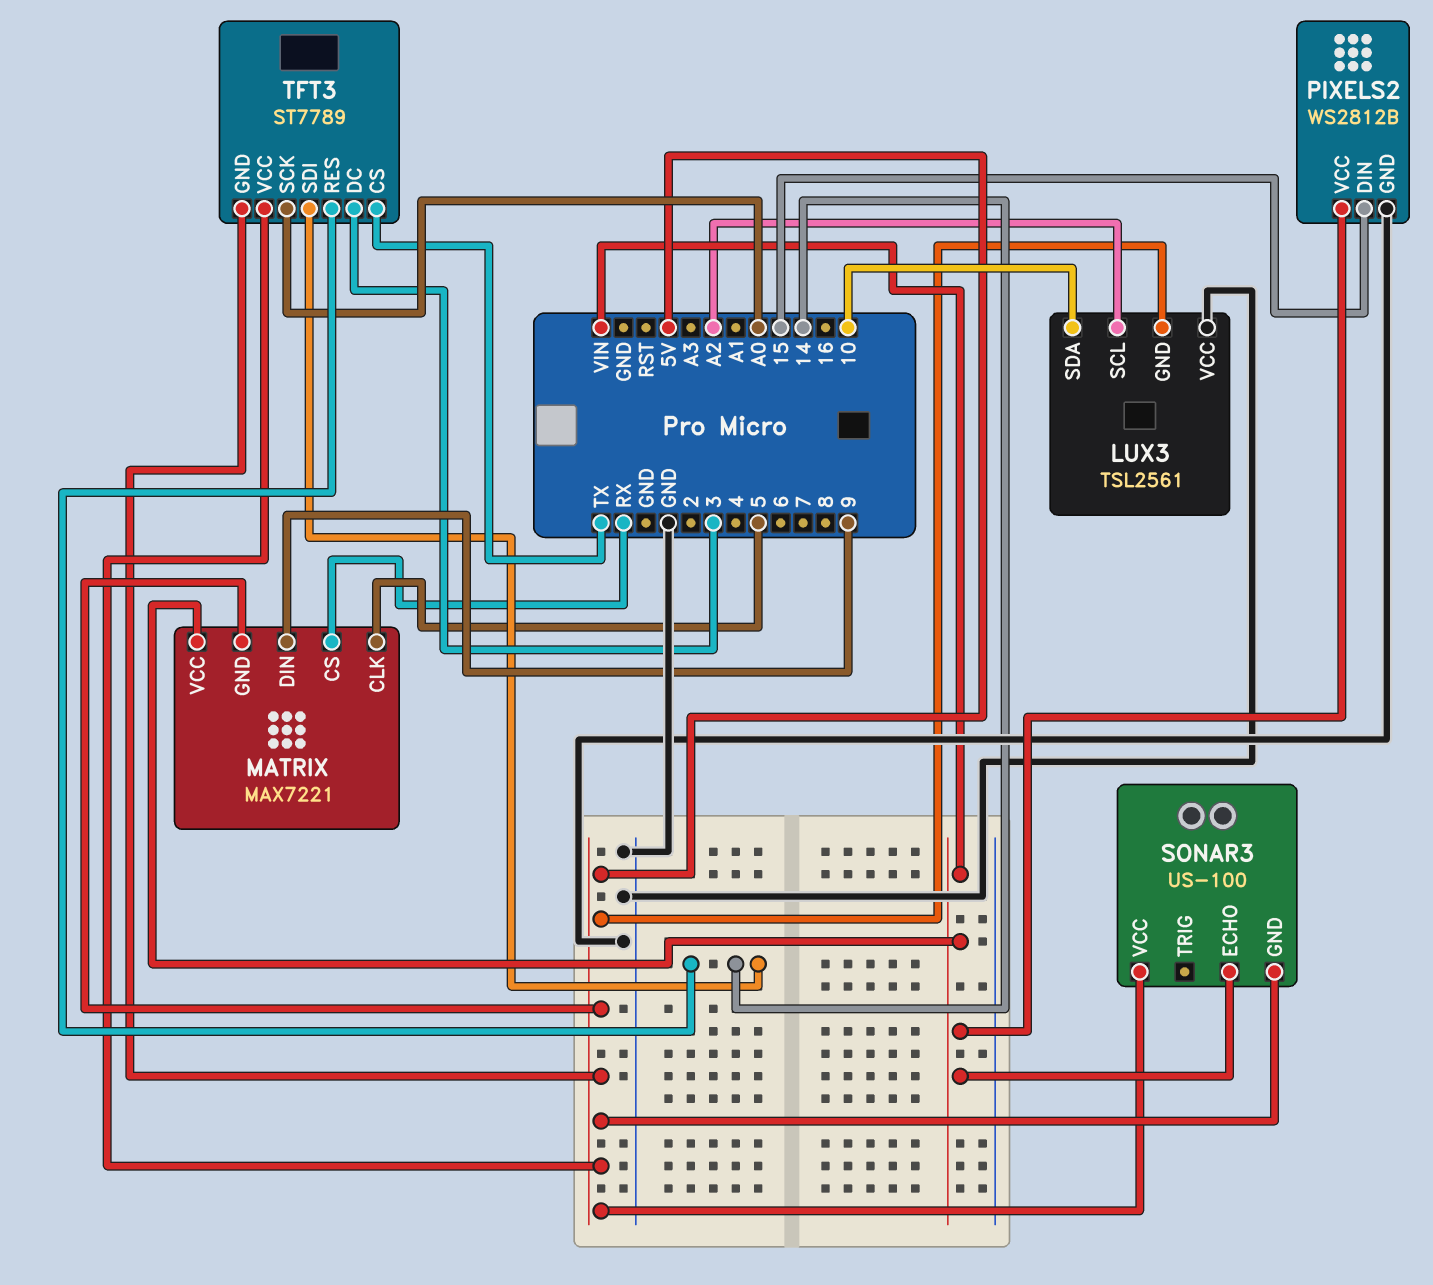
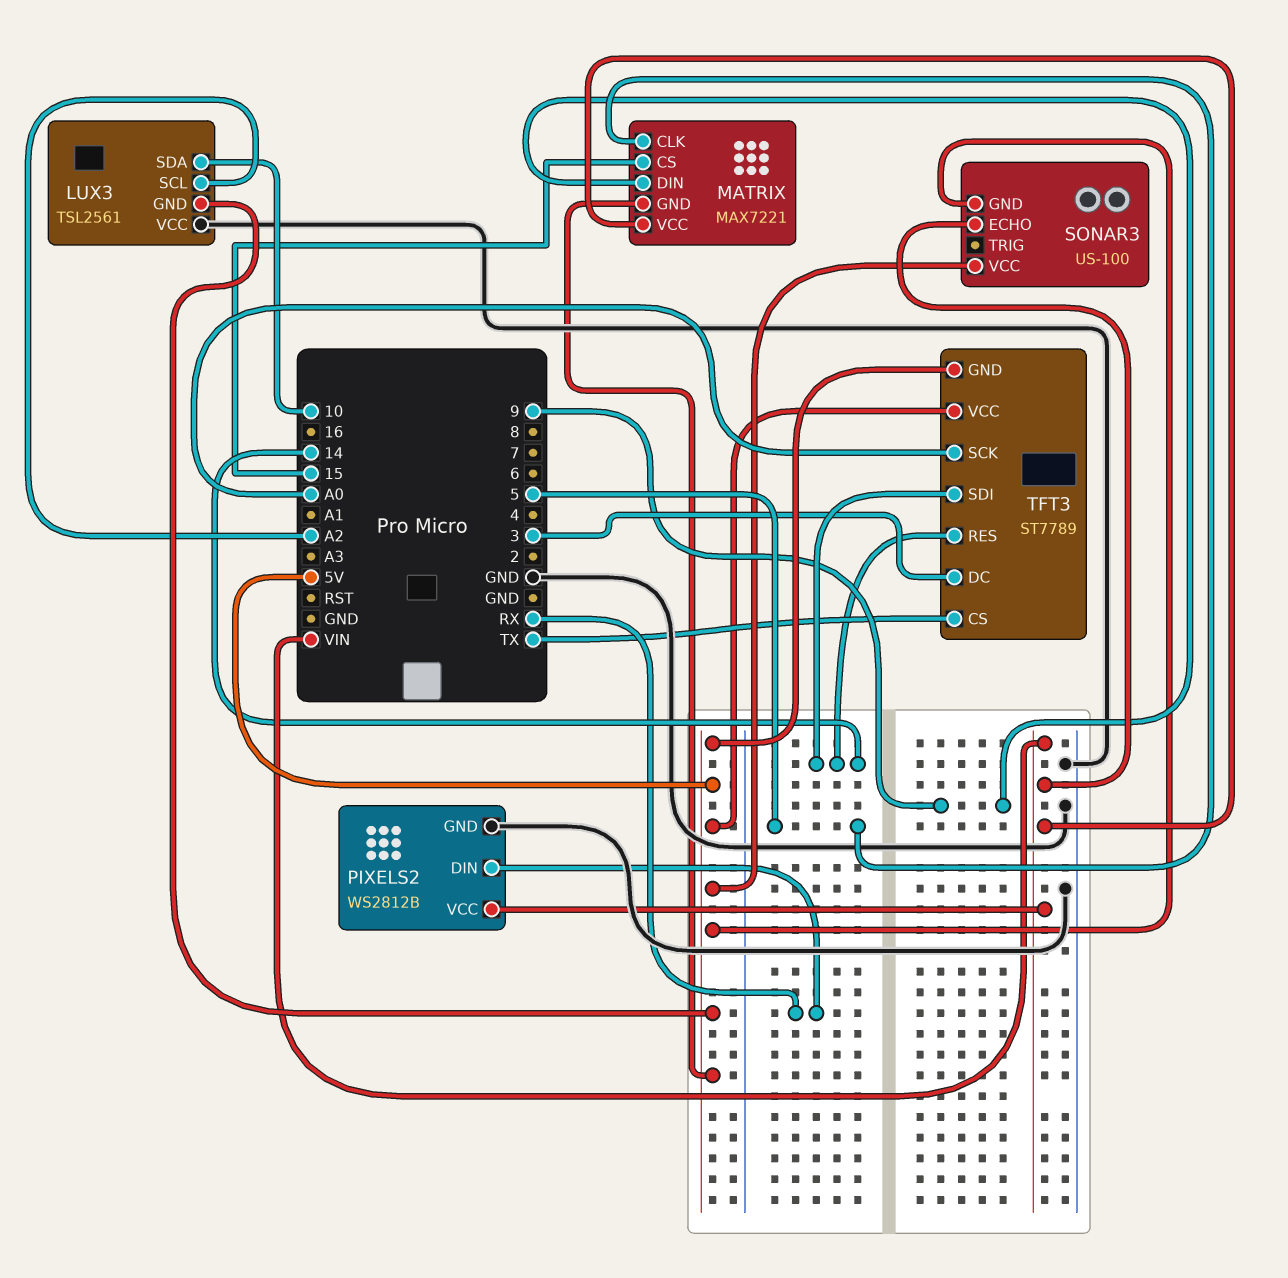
MATRIX pin CS: RX -> 15
PIXELS2 pin DIN: 15 -> RX

